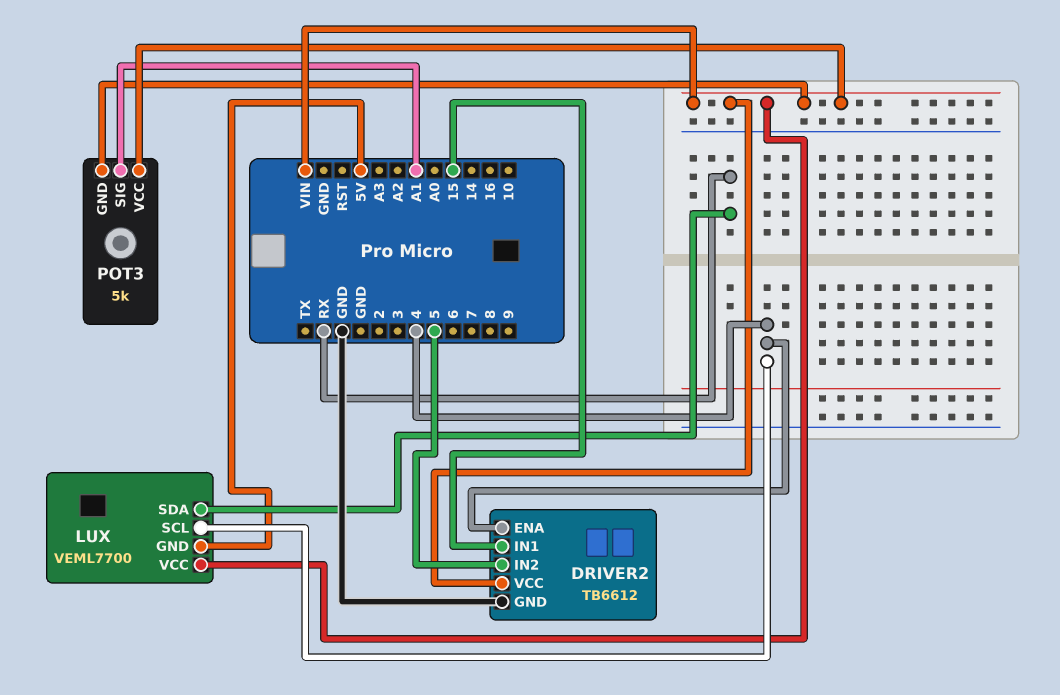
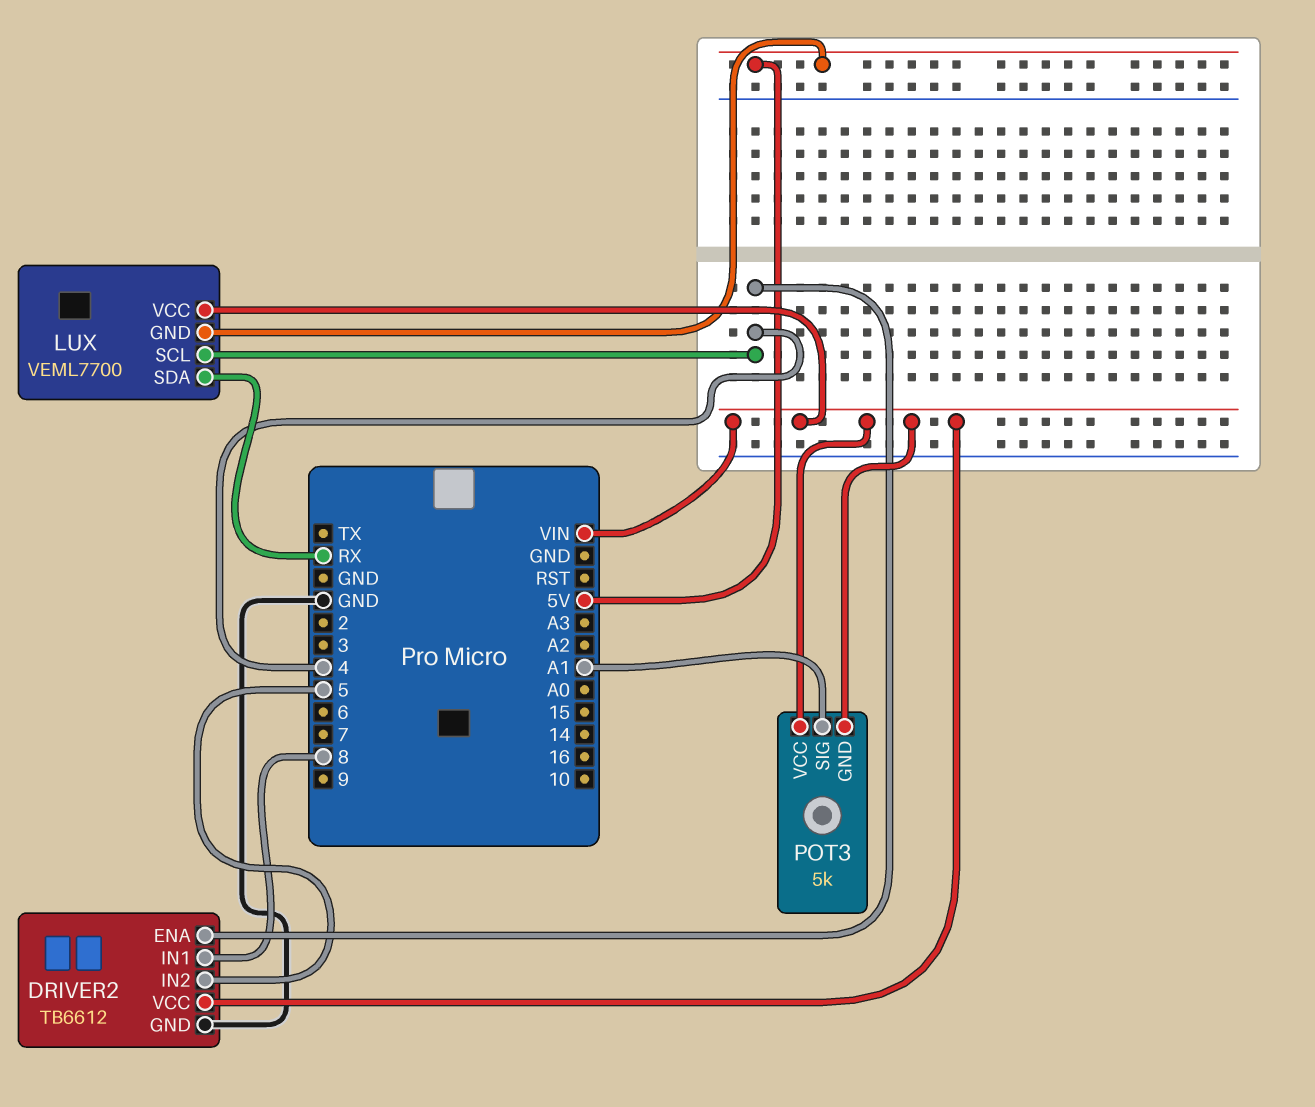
DRIVER2 pin IN1: 15 -> 8

